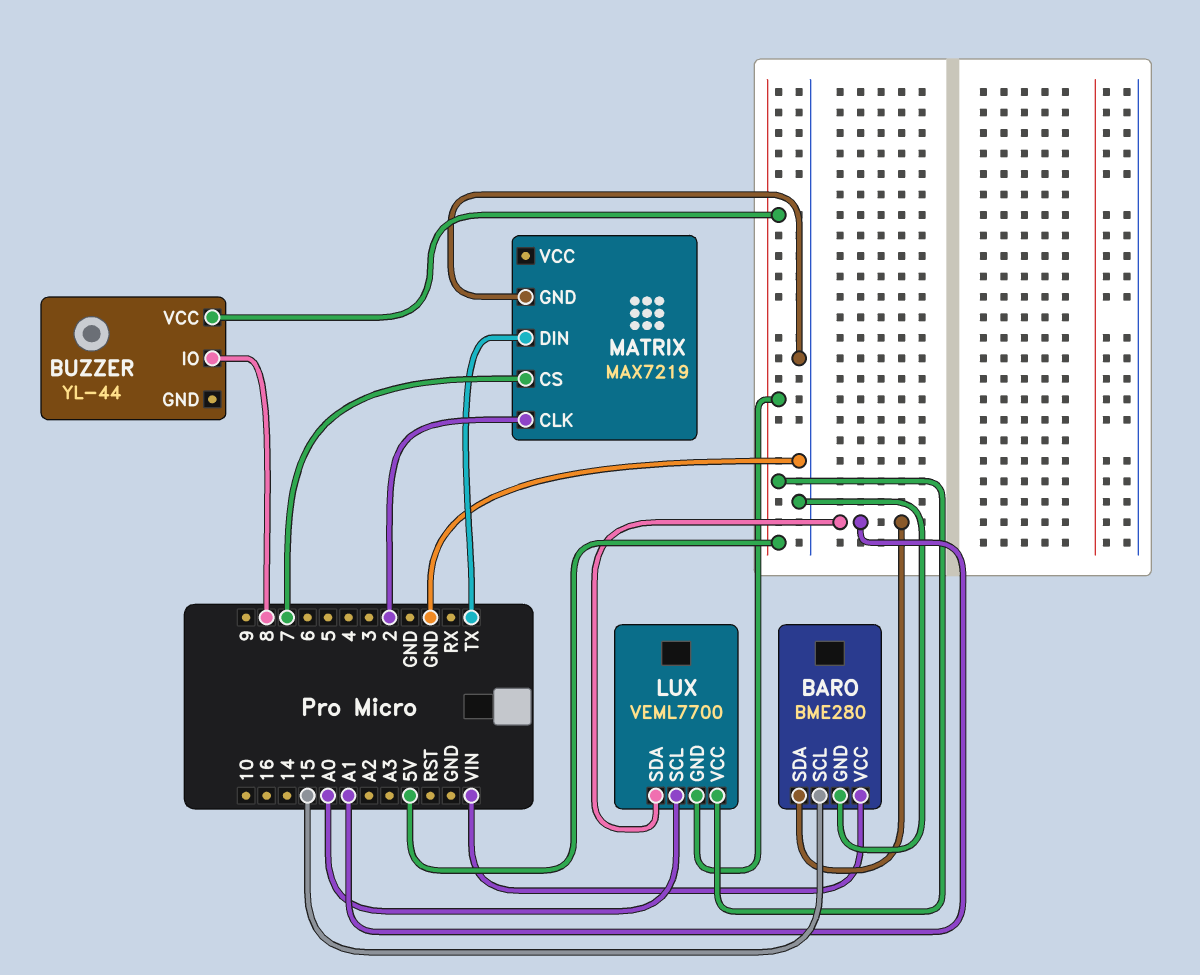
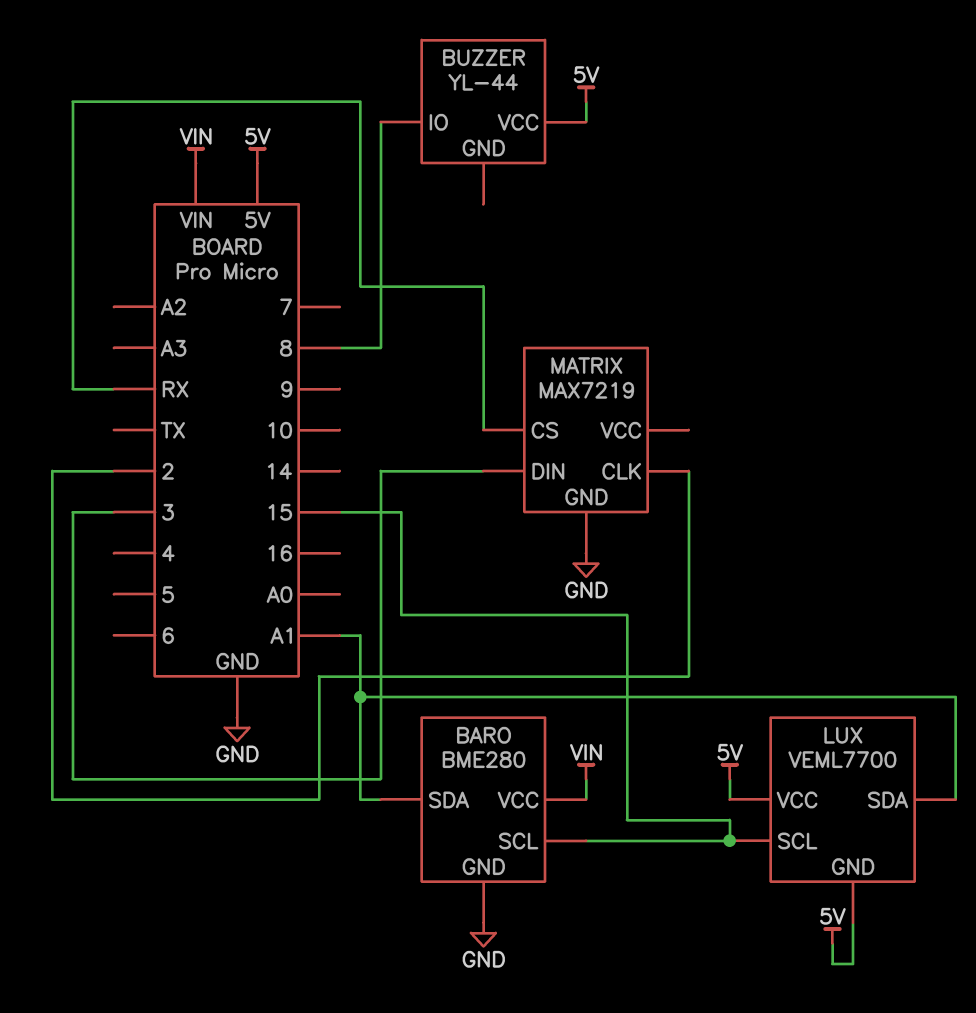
LUX pin SCL: A0 -> 15
MATRIX pin CS: 7 -> RX
MATRIX pin DIN: TX -> 3

